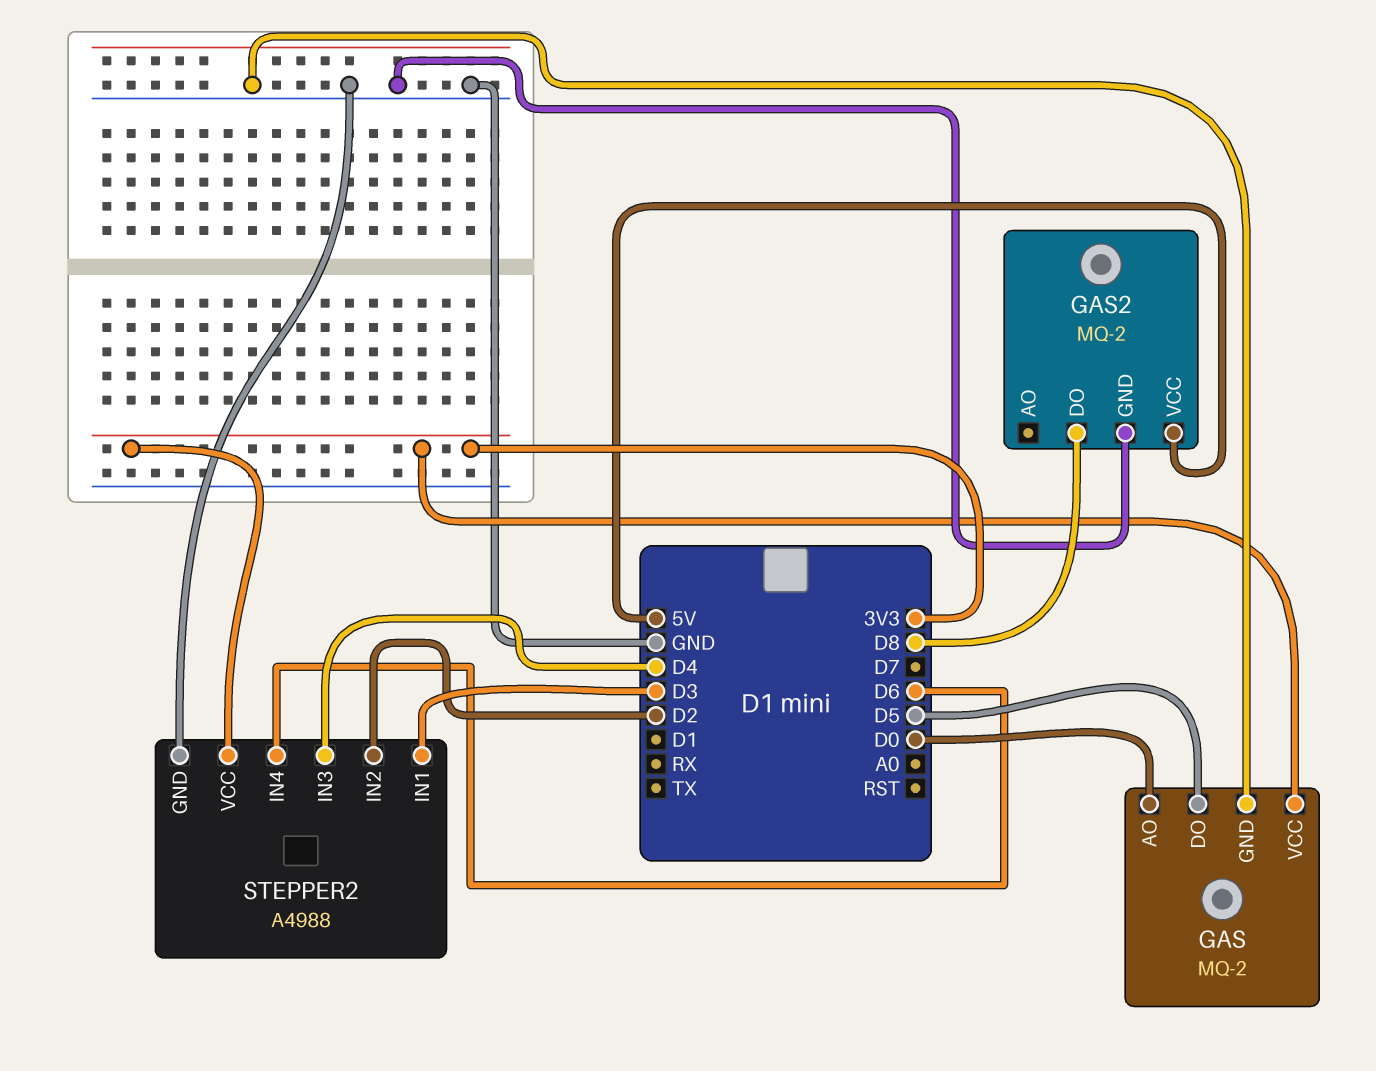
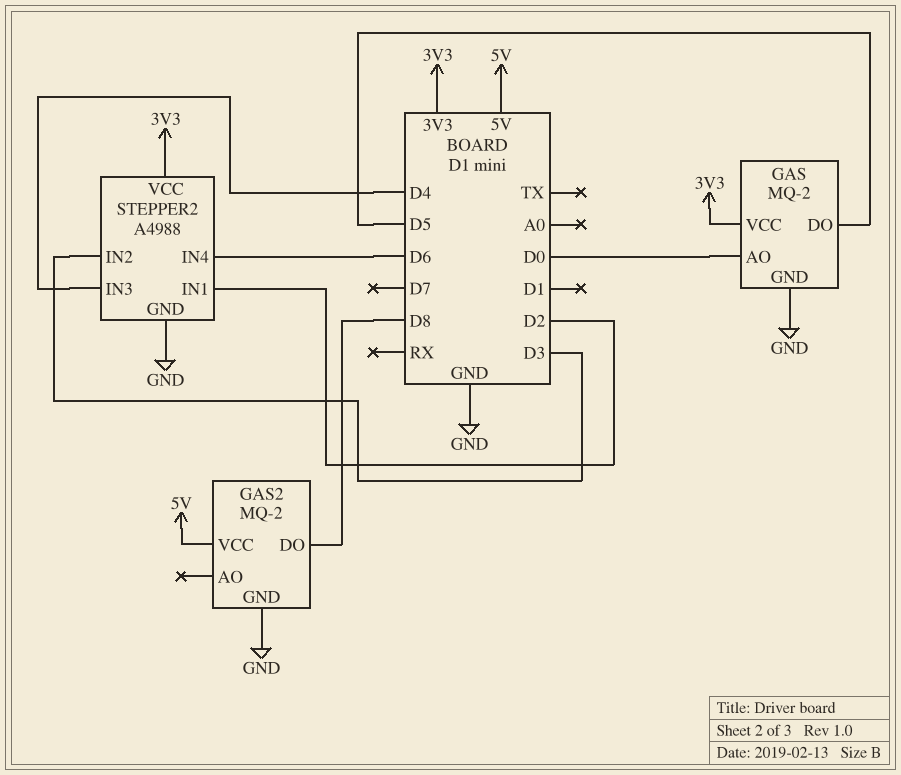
STEPPER2 pin IN1: D3 -> D2
STEPPER2 pin IN2: D2 -> D3

